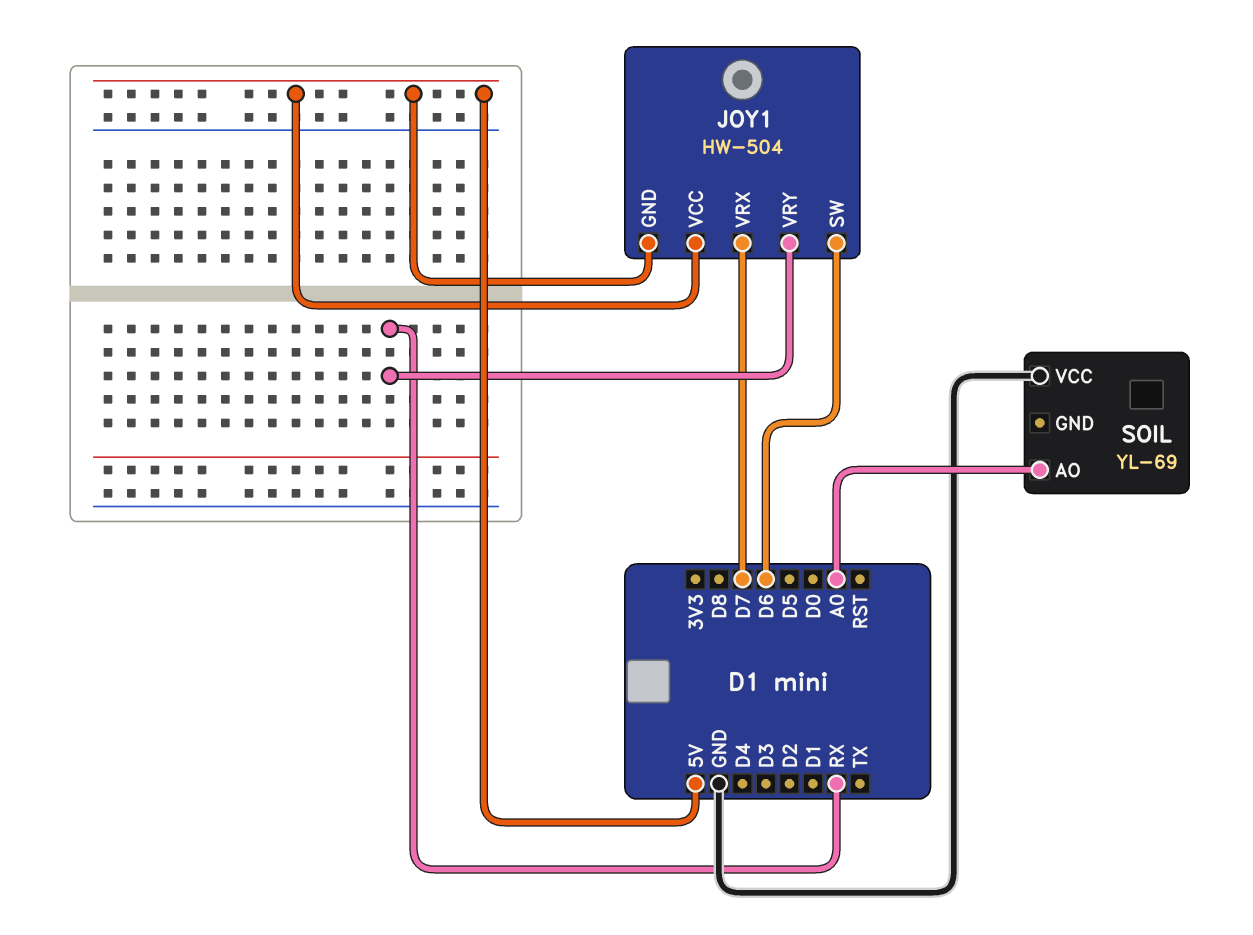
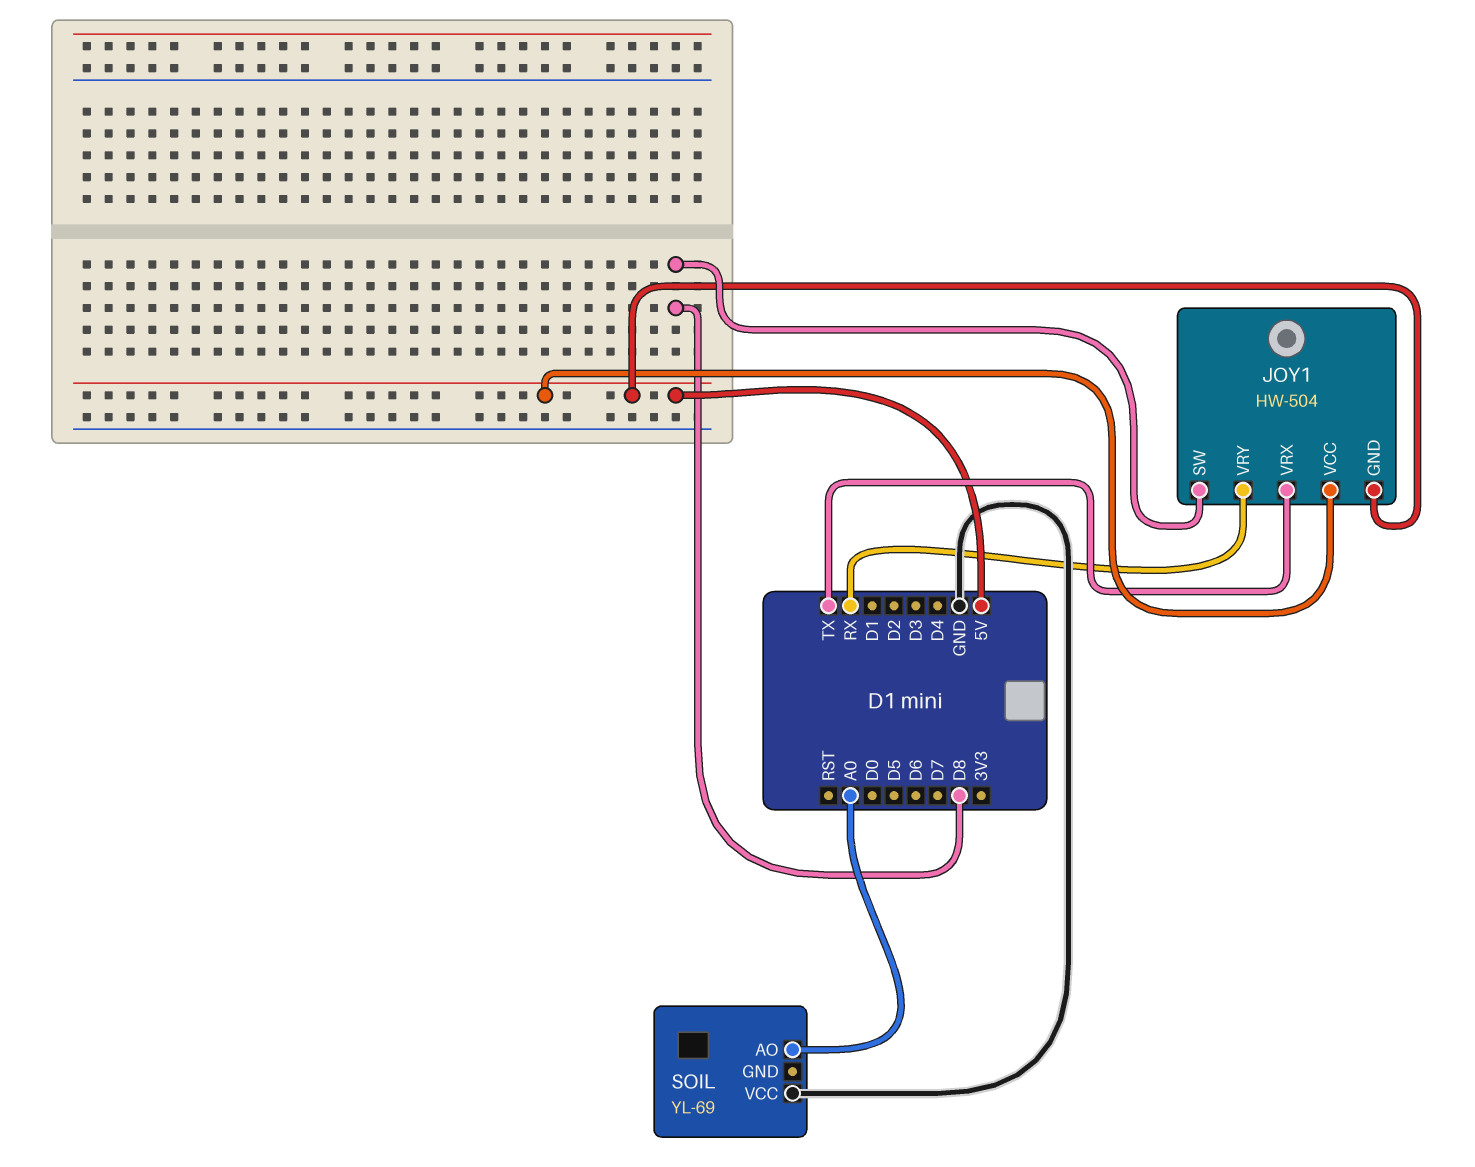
JOY1 pin SW: D6 -> D8
JOY1 pin VRX: D7 -> TX

